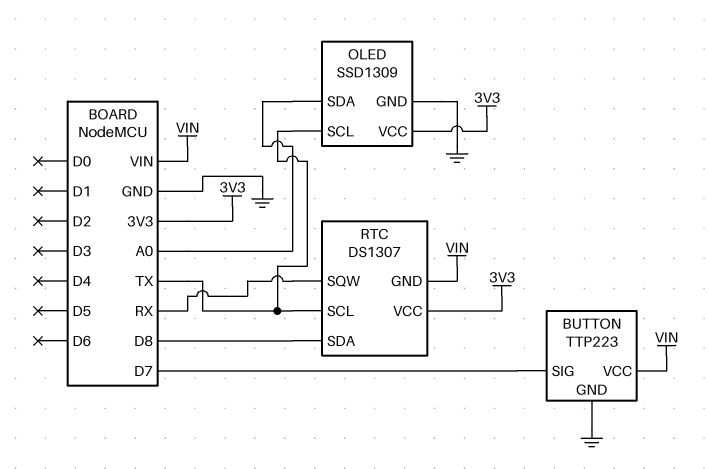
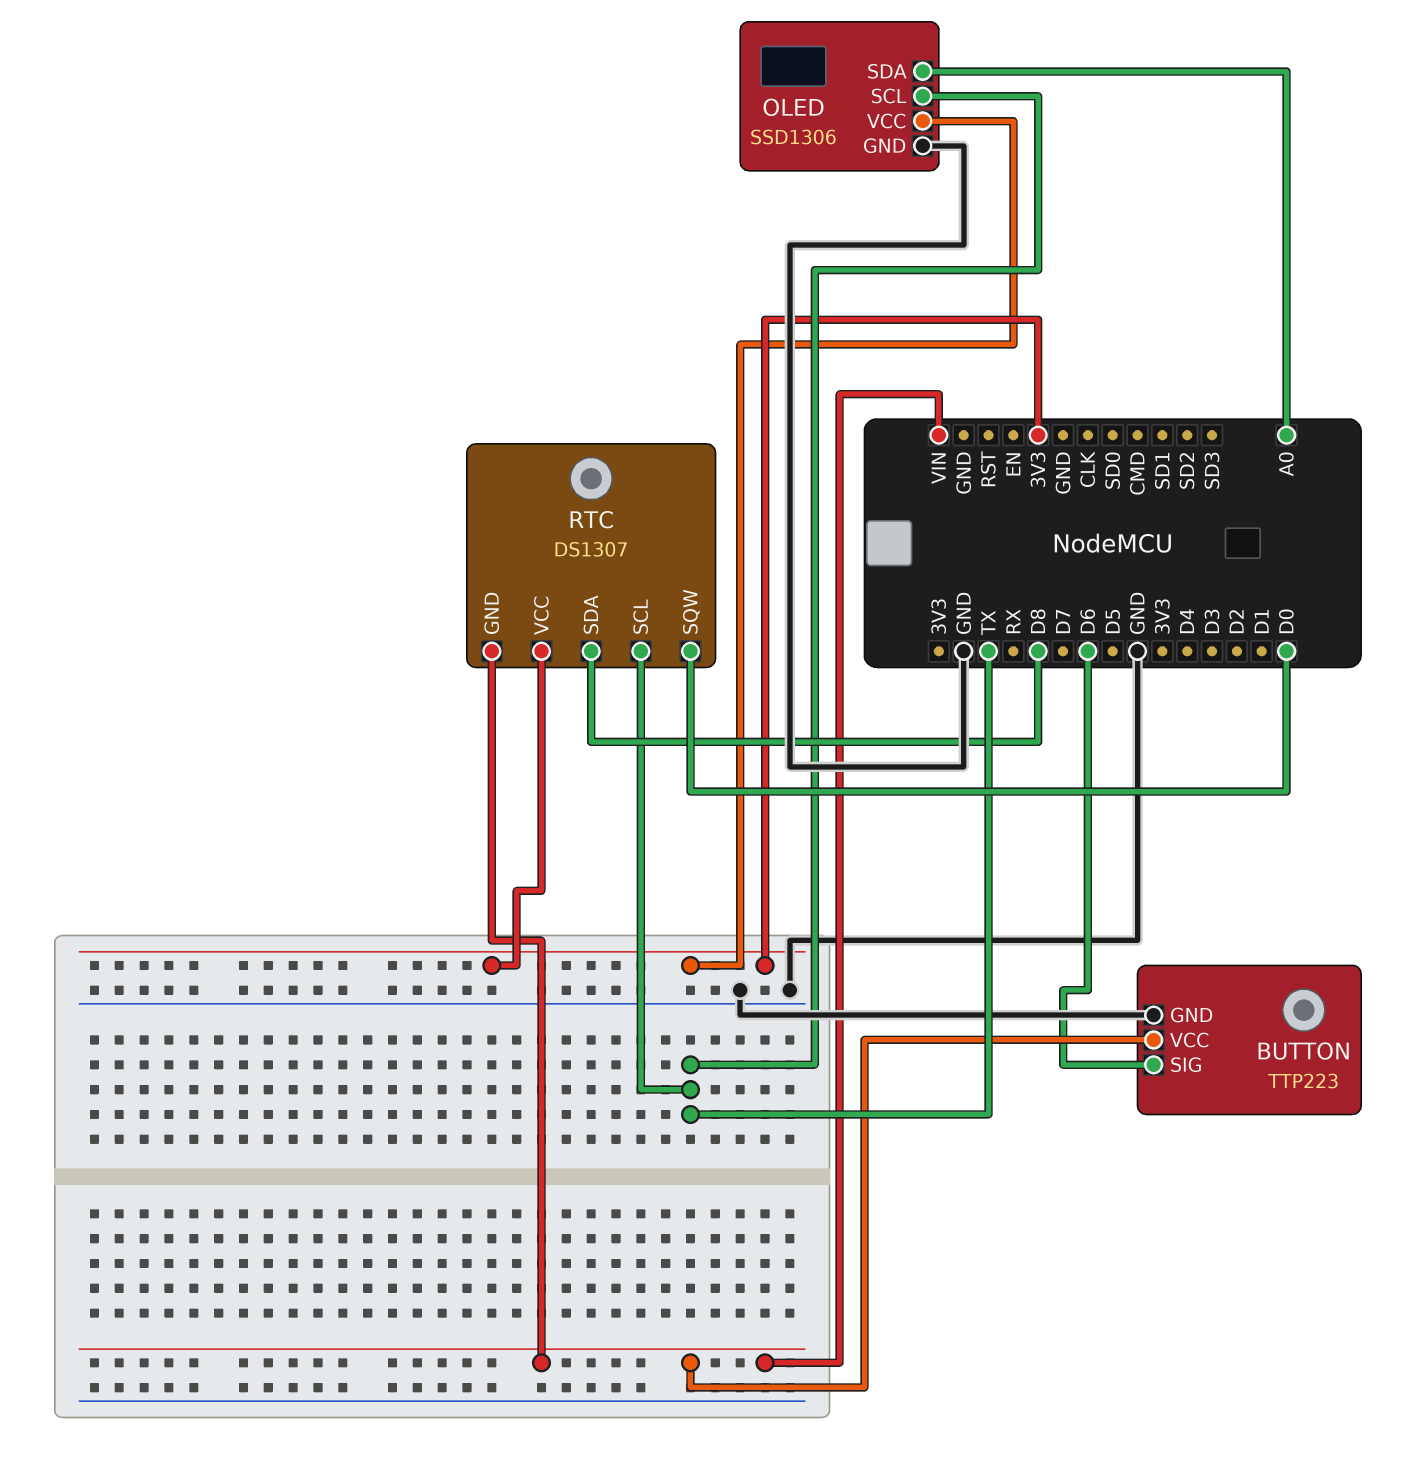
BUTTON pin SIG: D7 -> D6
OLED: SSD1309 -> SSD1306
RTC pin SQW: RX -> D0

